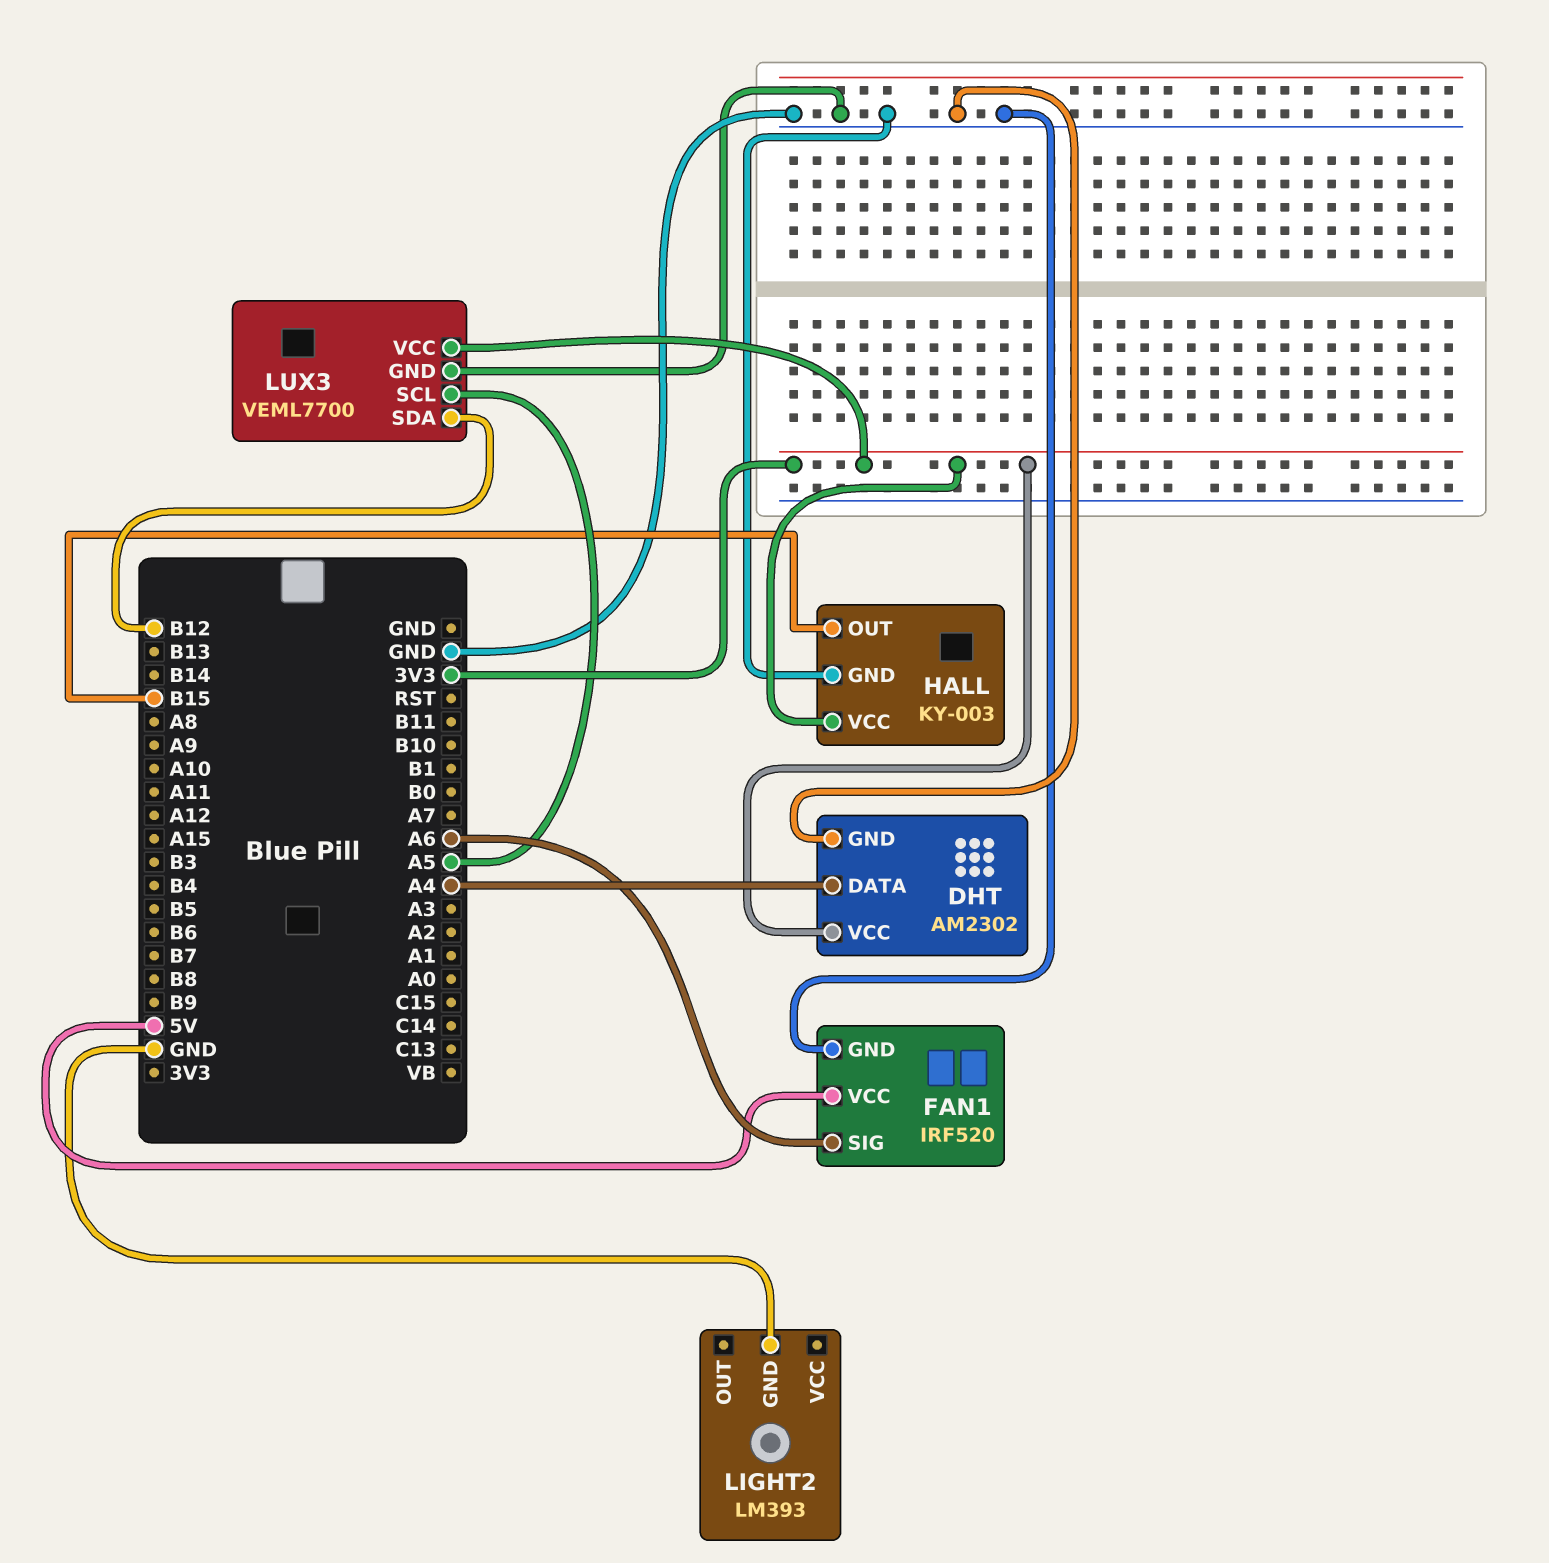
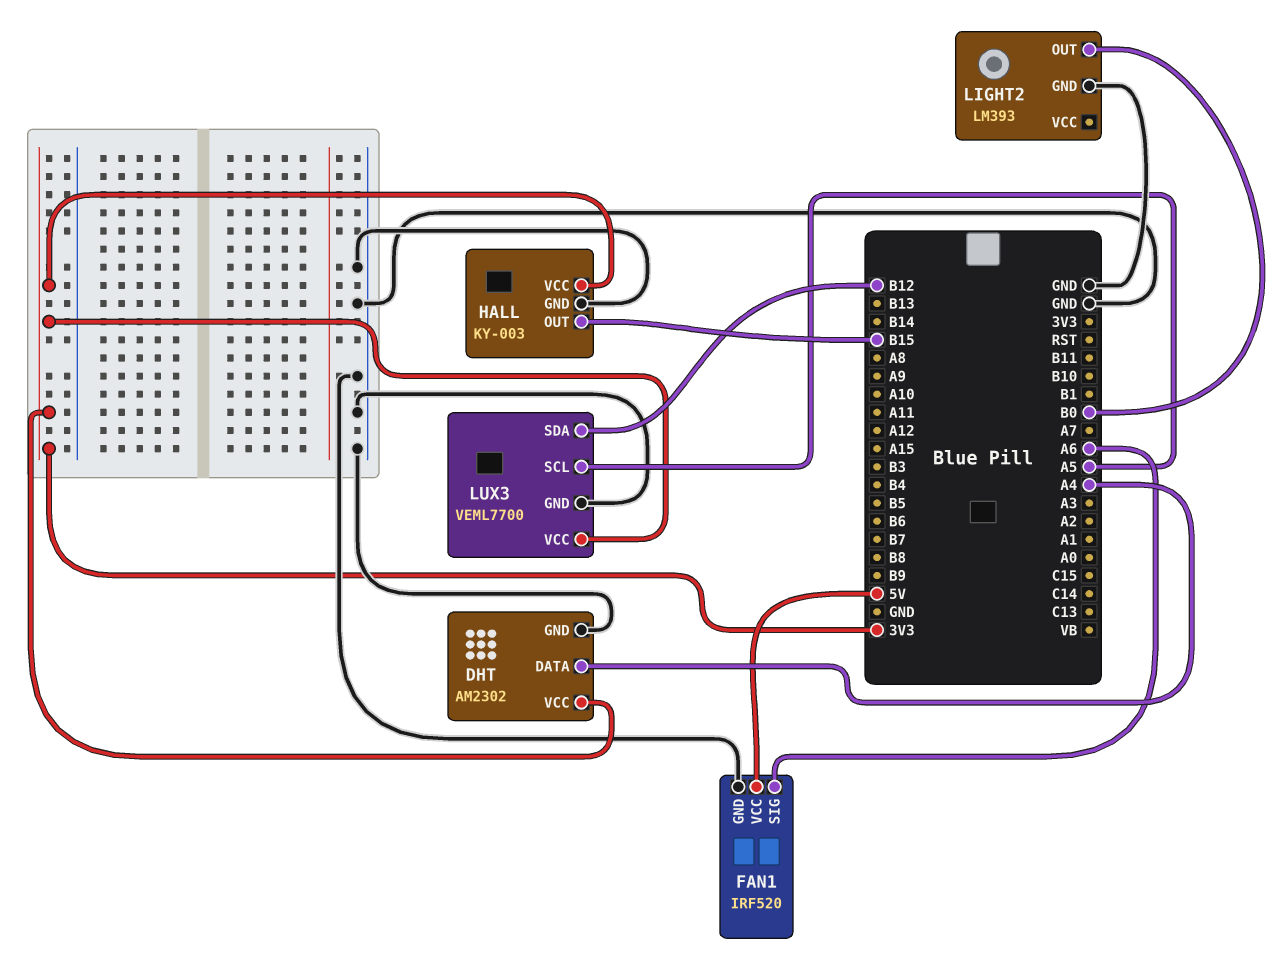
LIGHT2 pin OUT: none -> B0

